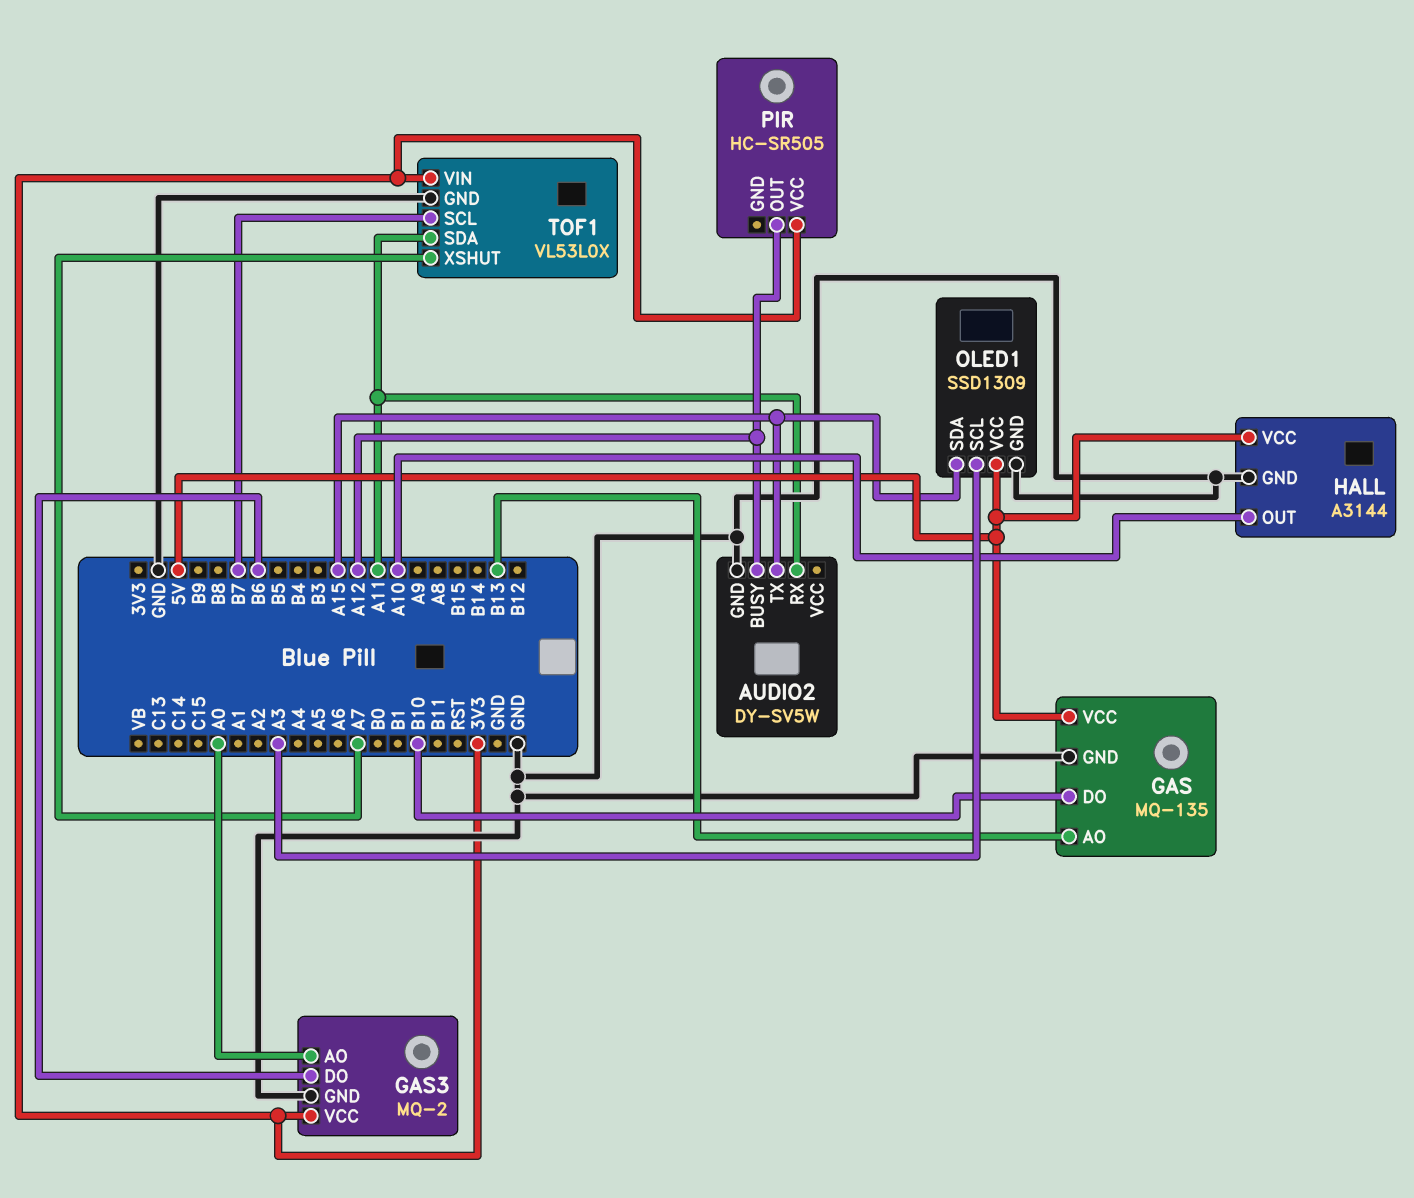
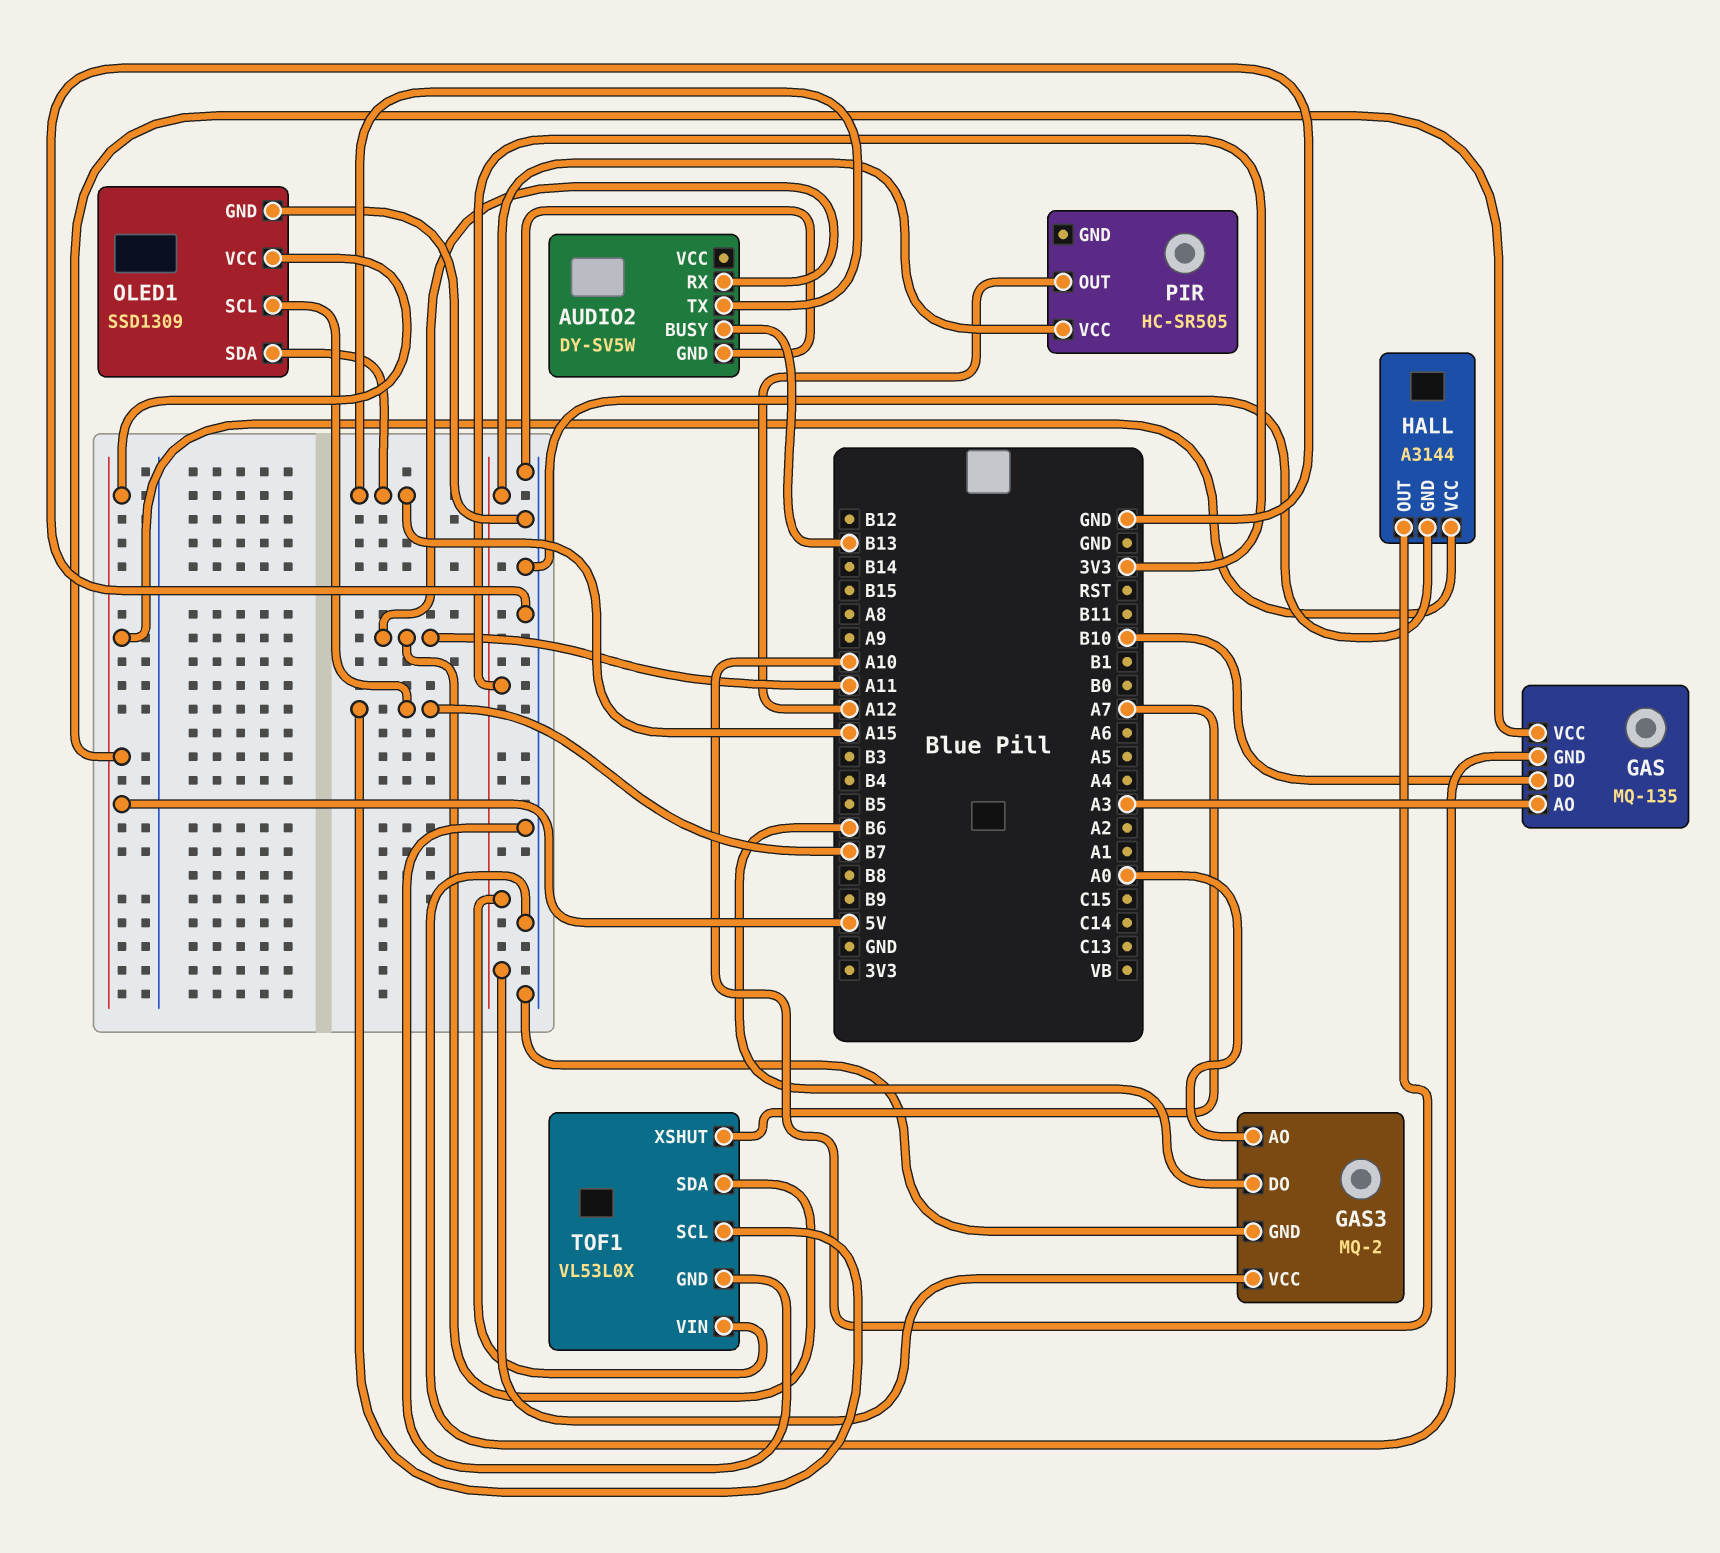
AUDIO2 pin BUSY: A12 -> B13
GAS pin AO: B13 -> A3
OLED1 pin SCL: A3 -> B7

